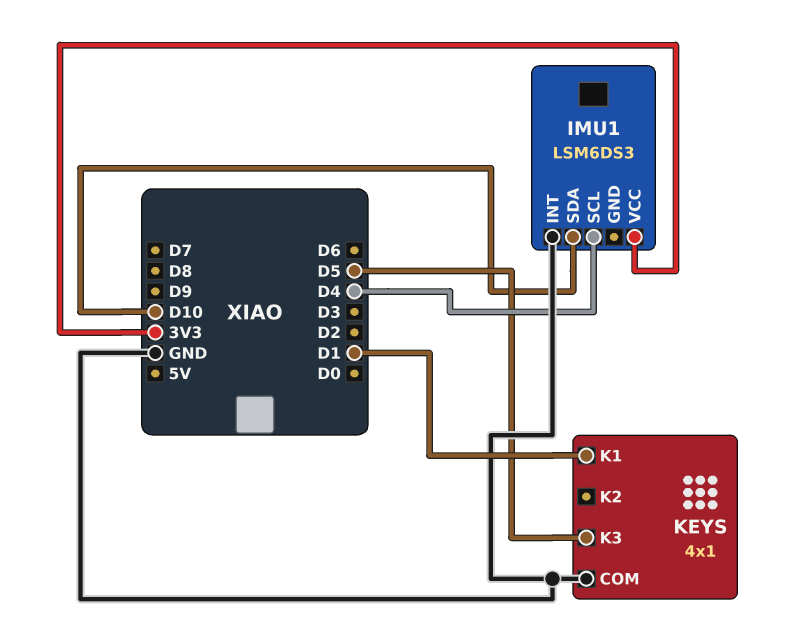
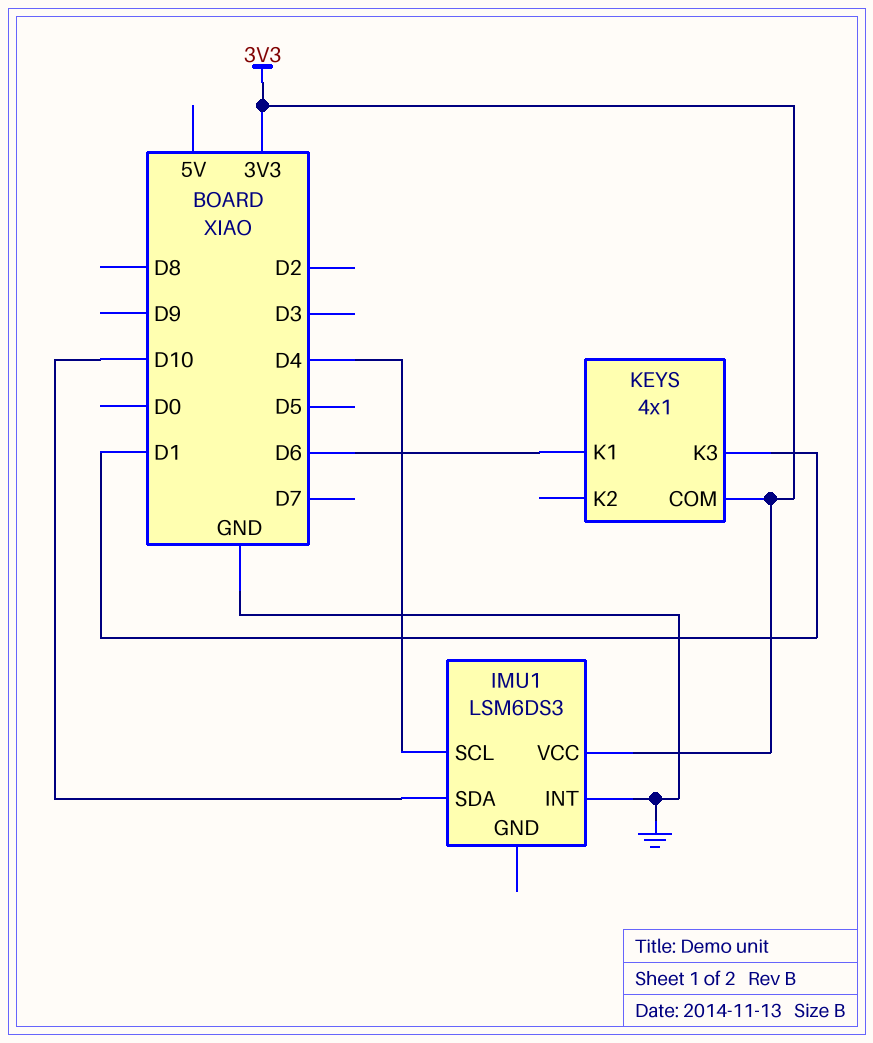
KEYS pin COM: GND -> 3V3
KEYS pin K1: D1 -> D6
KEYS pin K3: D5 -> D1

